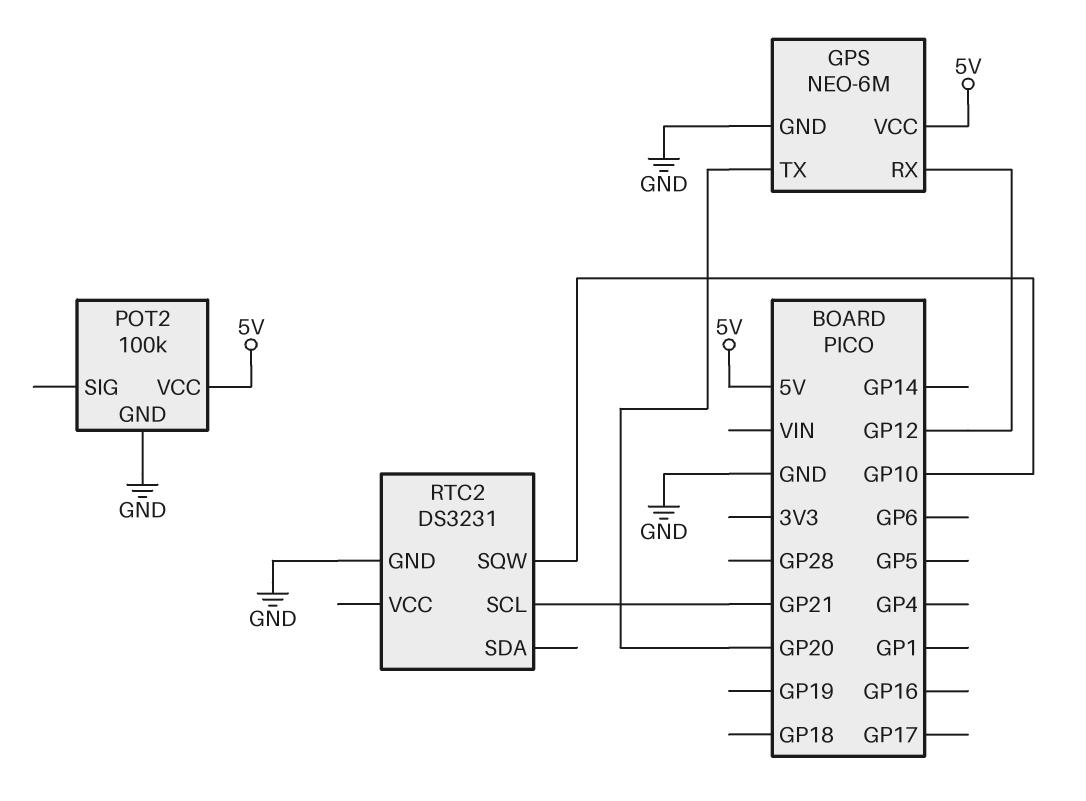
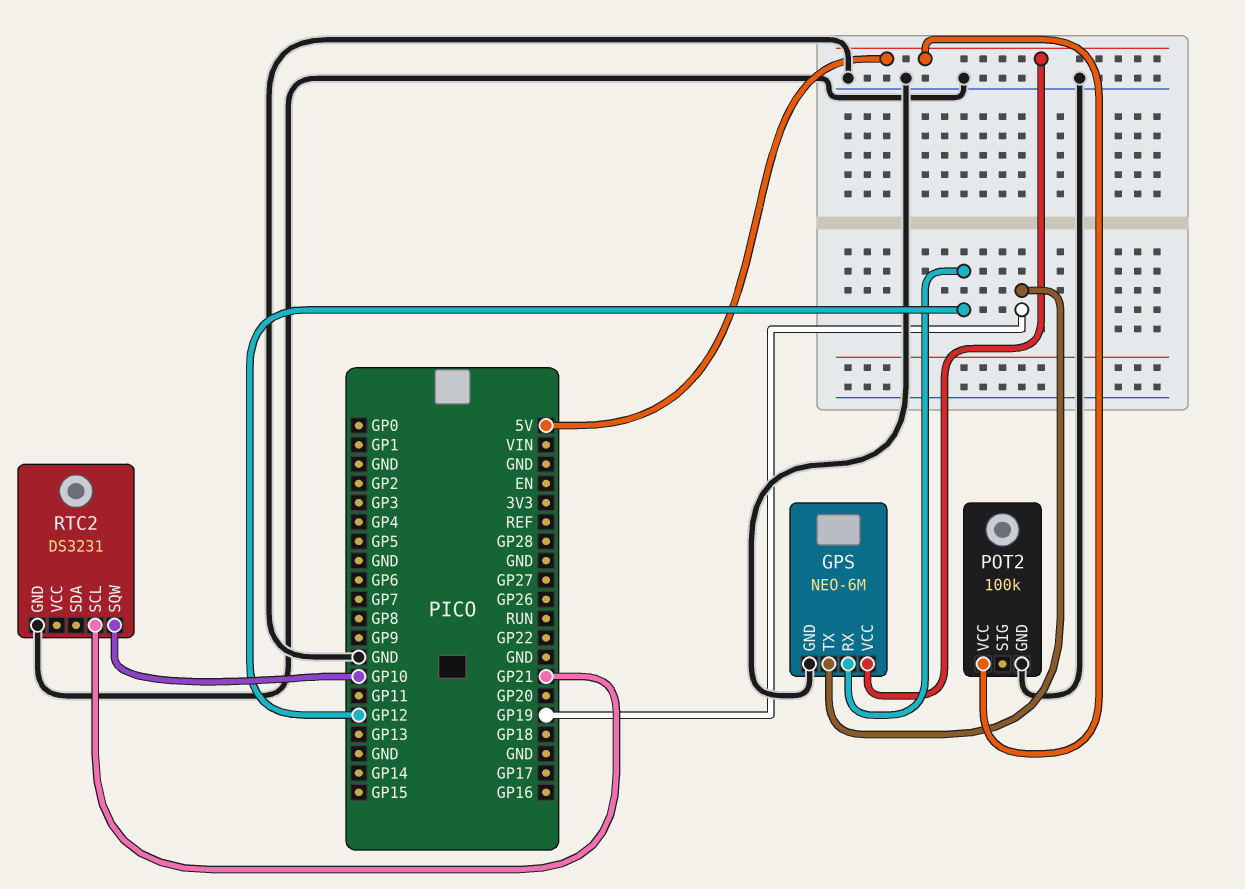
GPS pin TX: GP20 -> GP19

